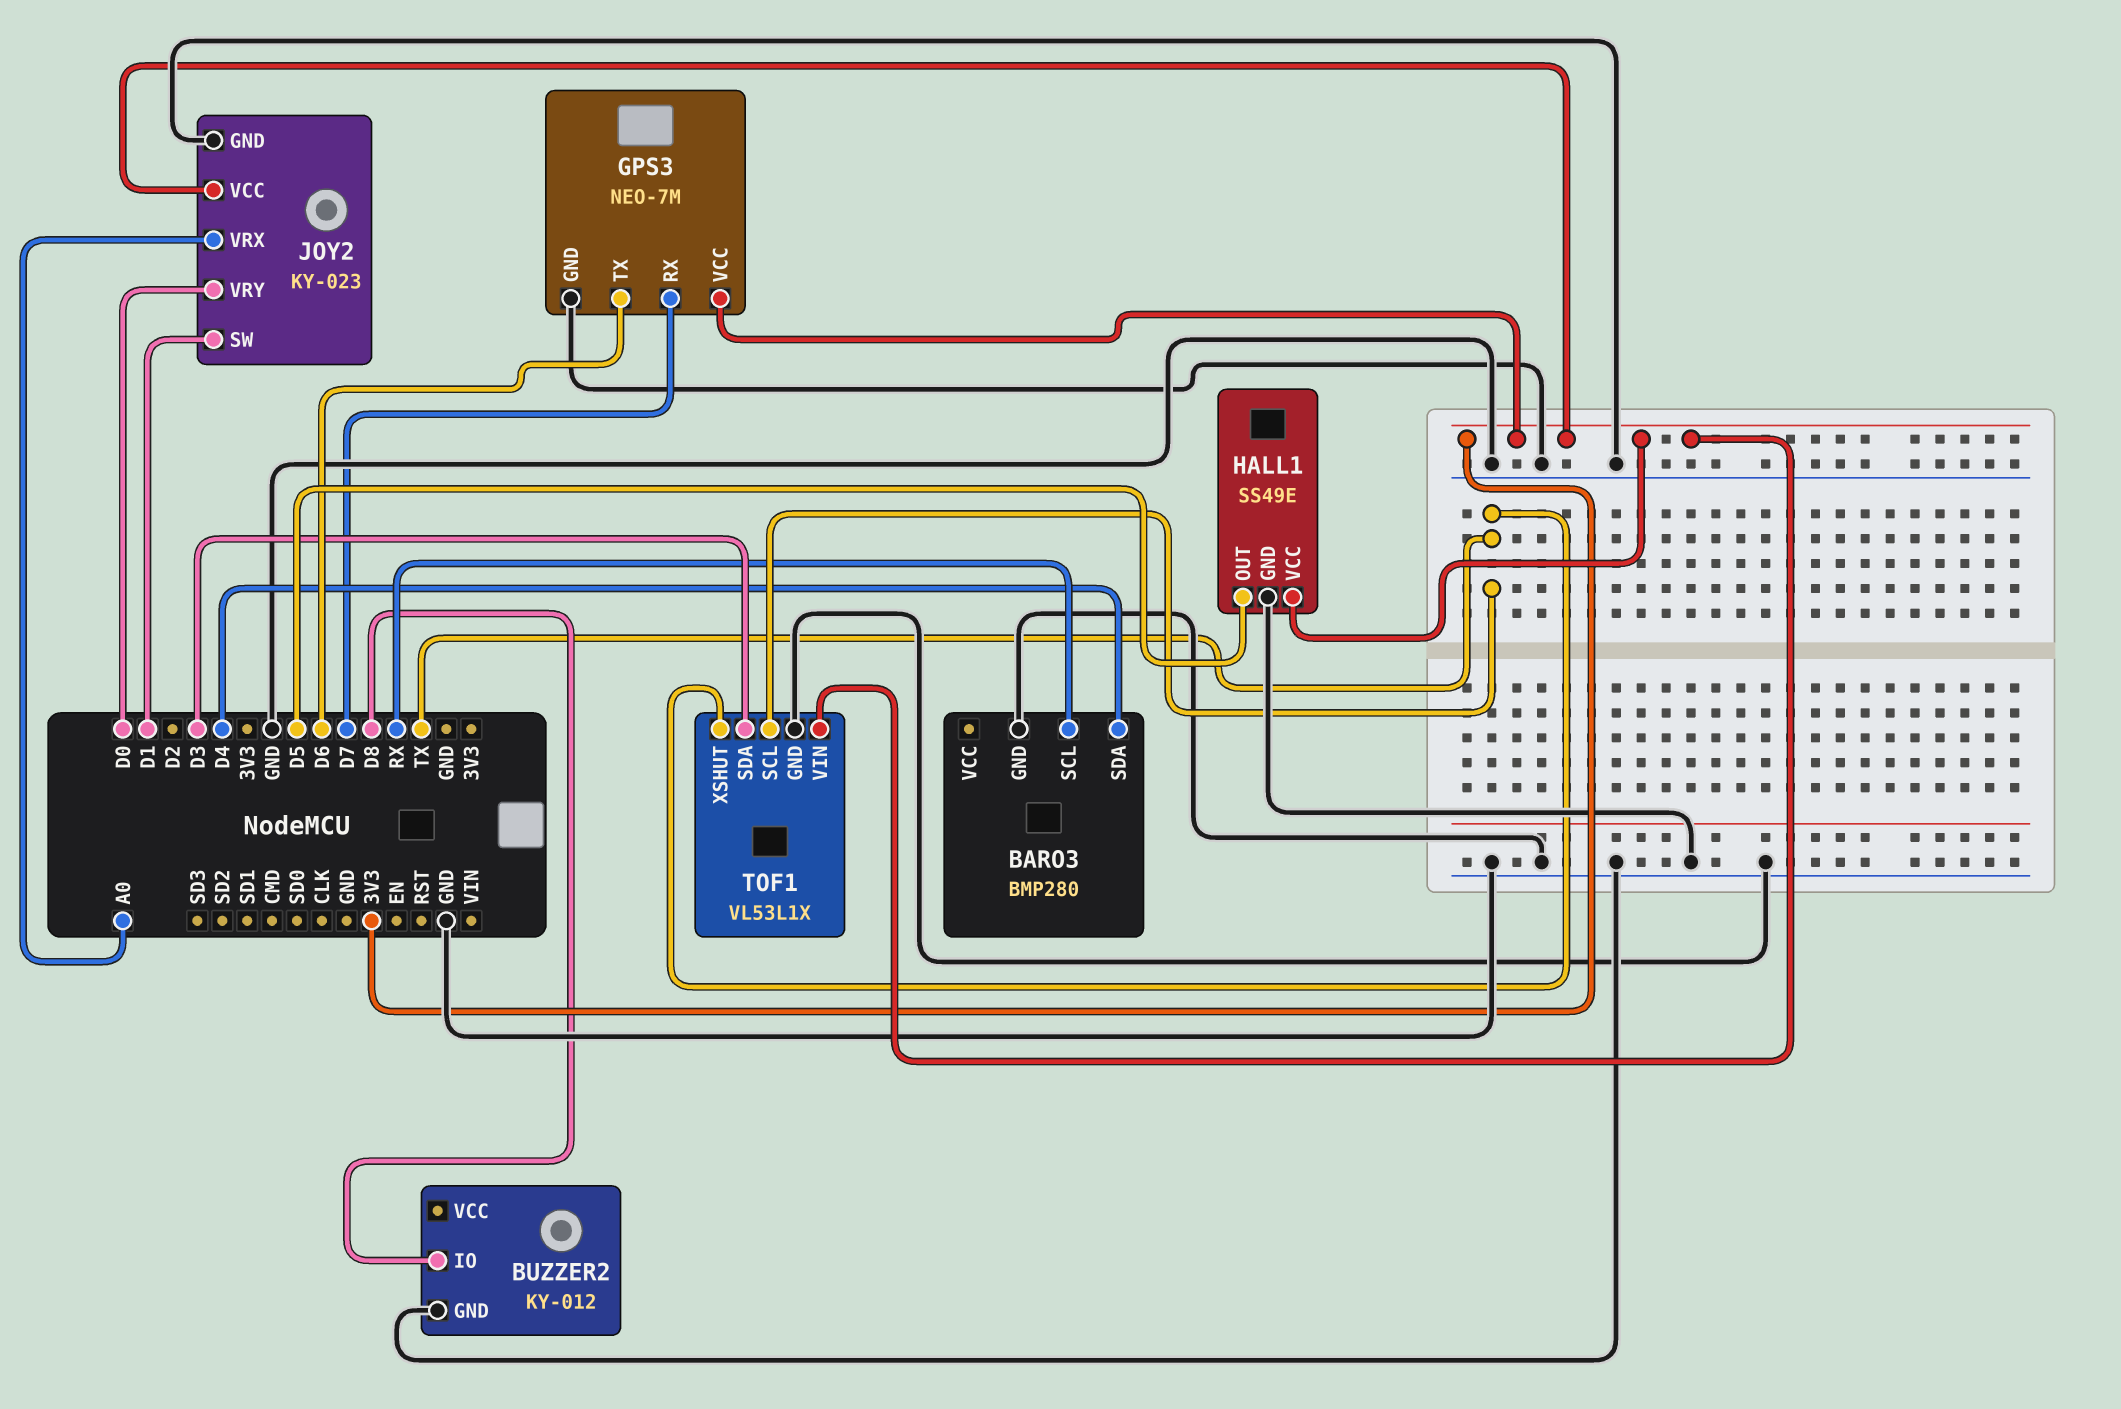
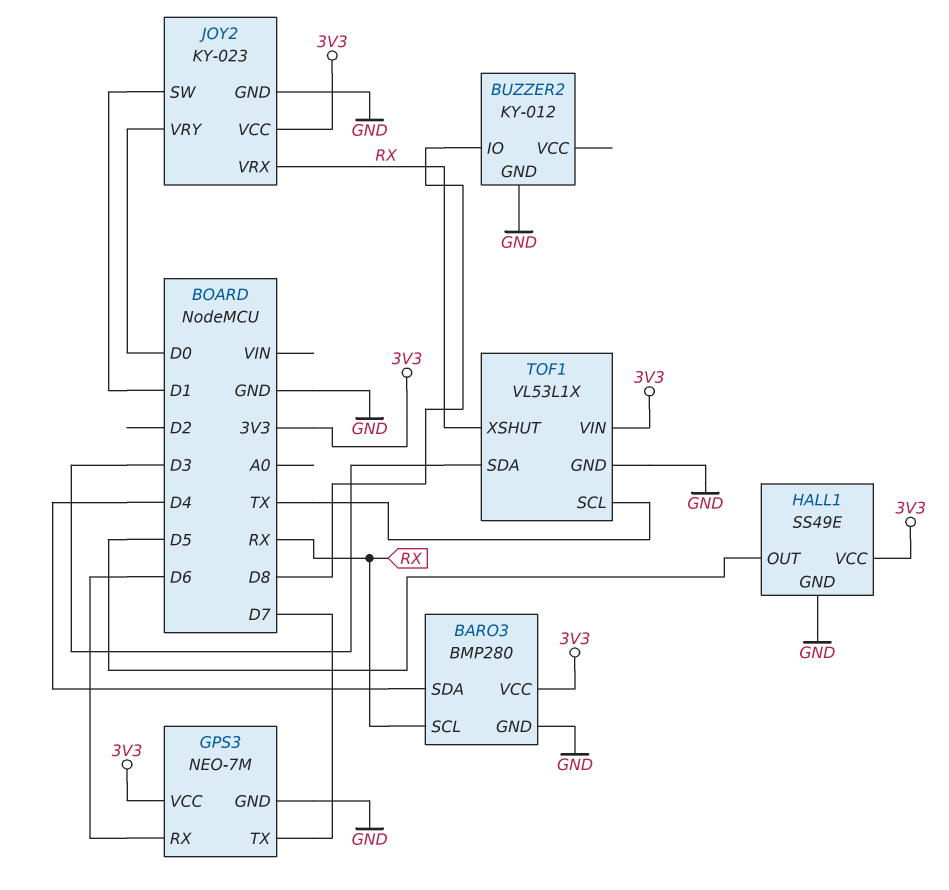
BARO3 pin VCC: none -> 3V3
GPS3 pin RX: D7 -> D6
GPS3 pin TX: D6 -> D7
JOY2 pin VRX: A0 -> RX
TOF1 pin XSHUT: TX -> RX

